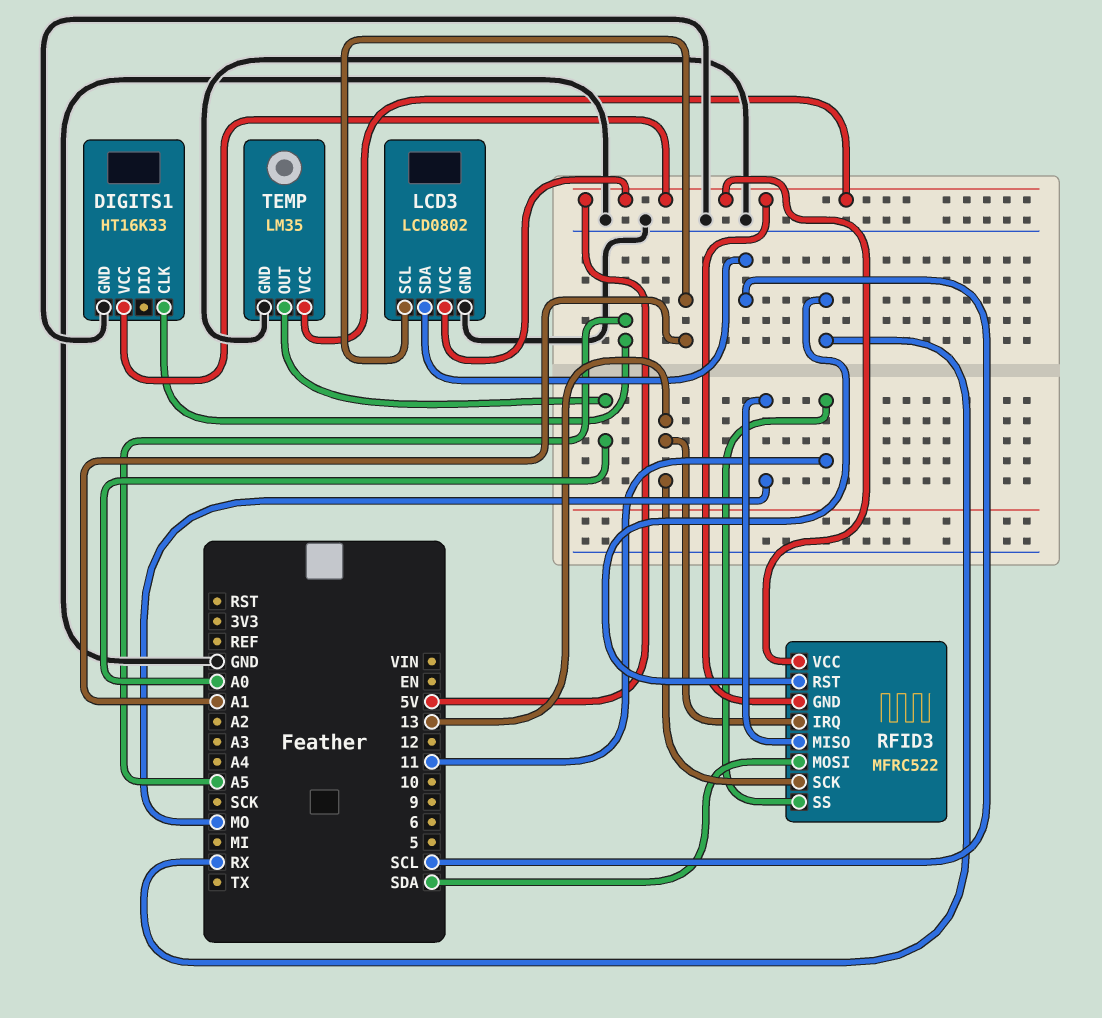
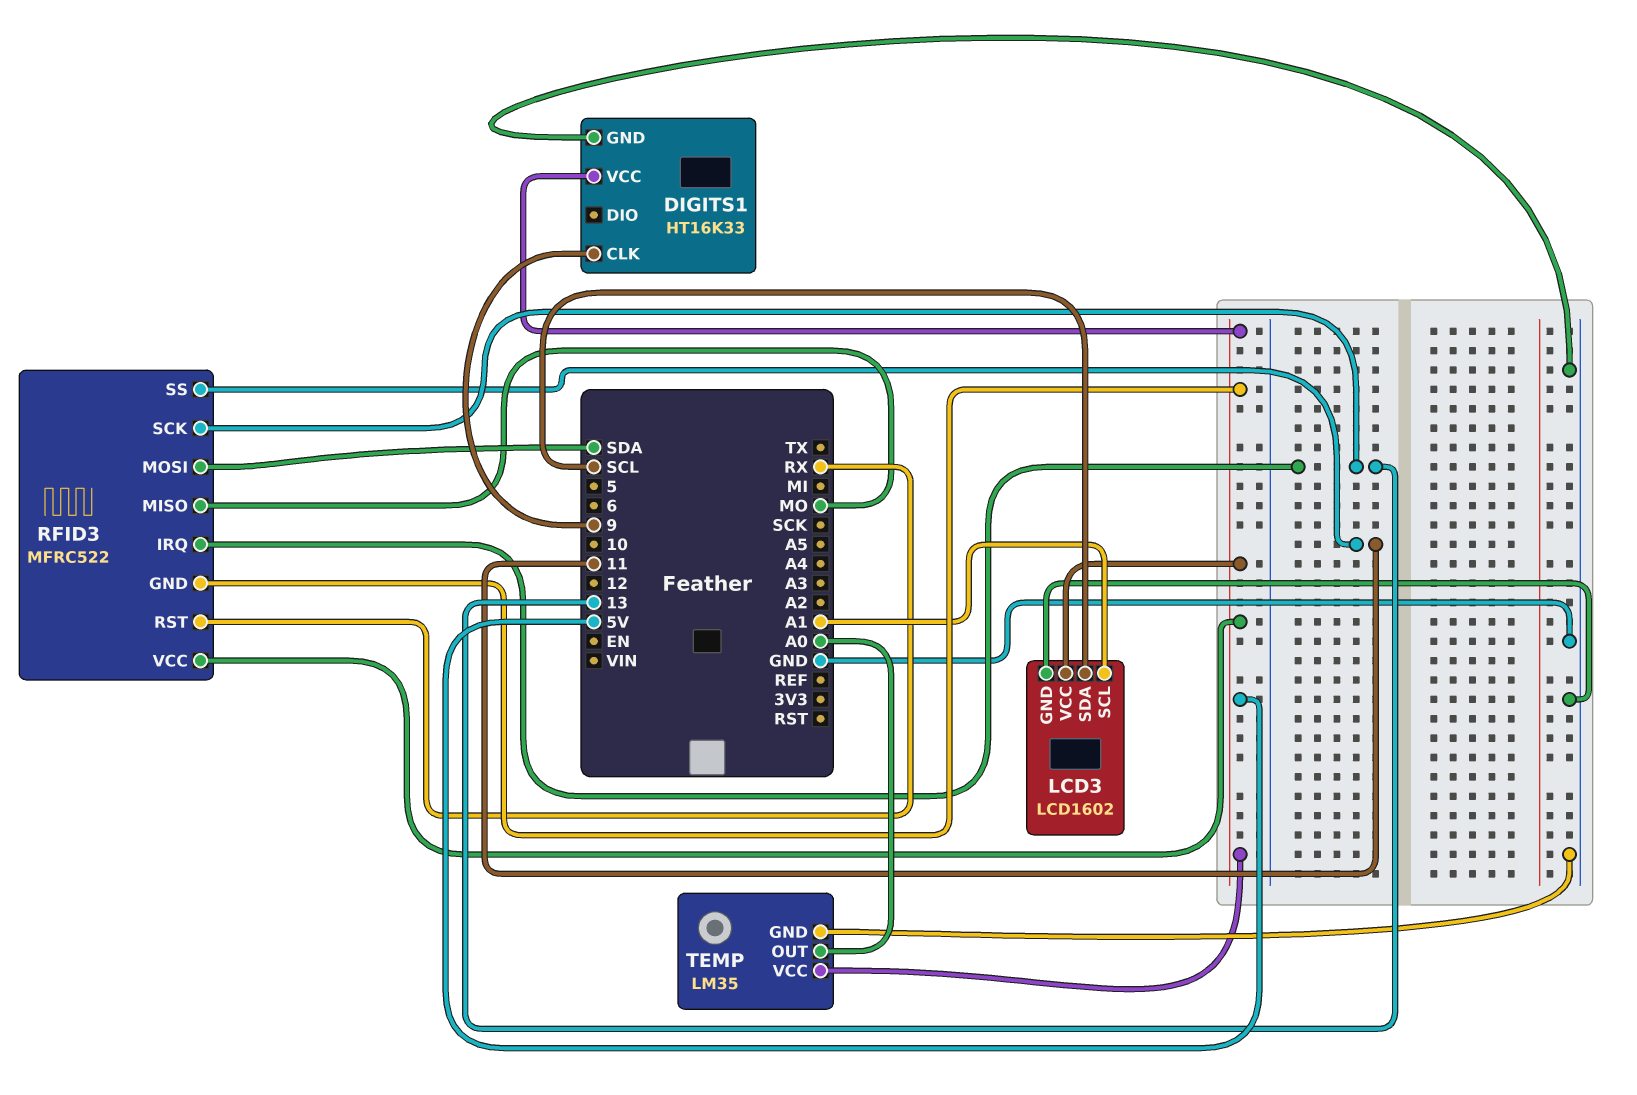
DIGITS1 pin CLK: A5 -> 9
LCD3: LCD0802 -> LCD1602

